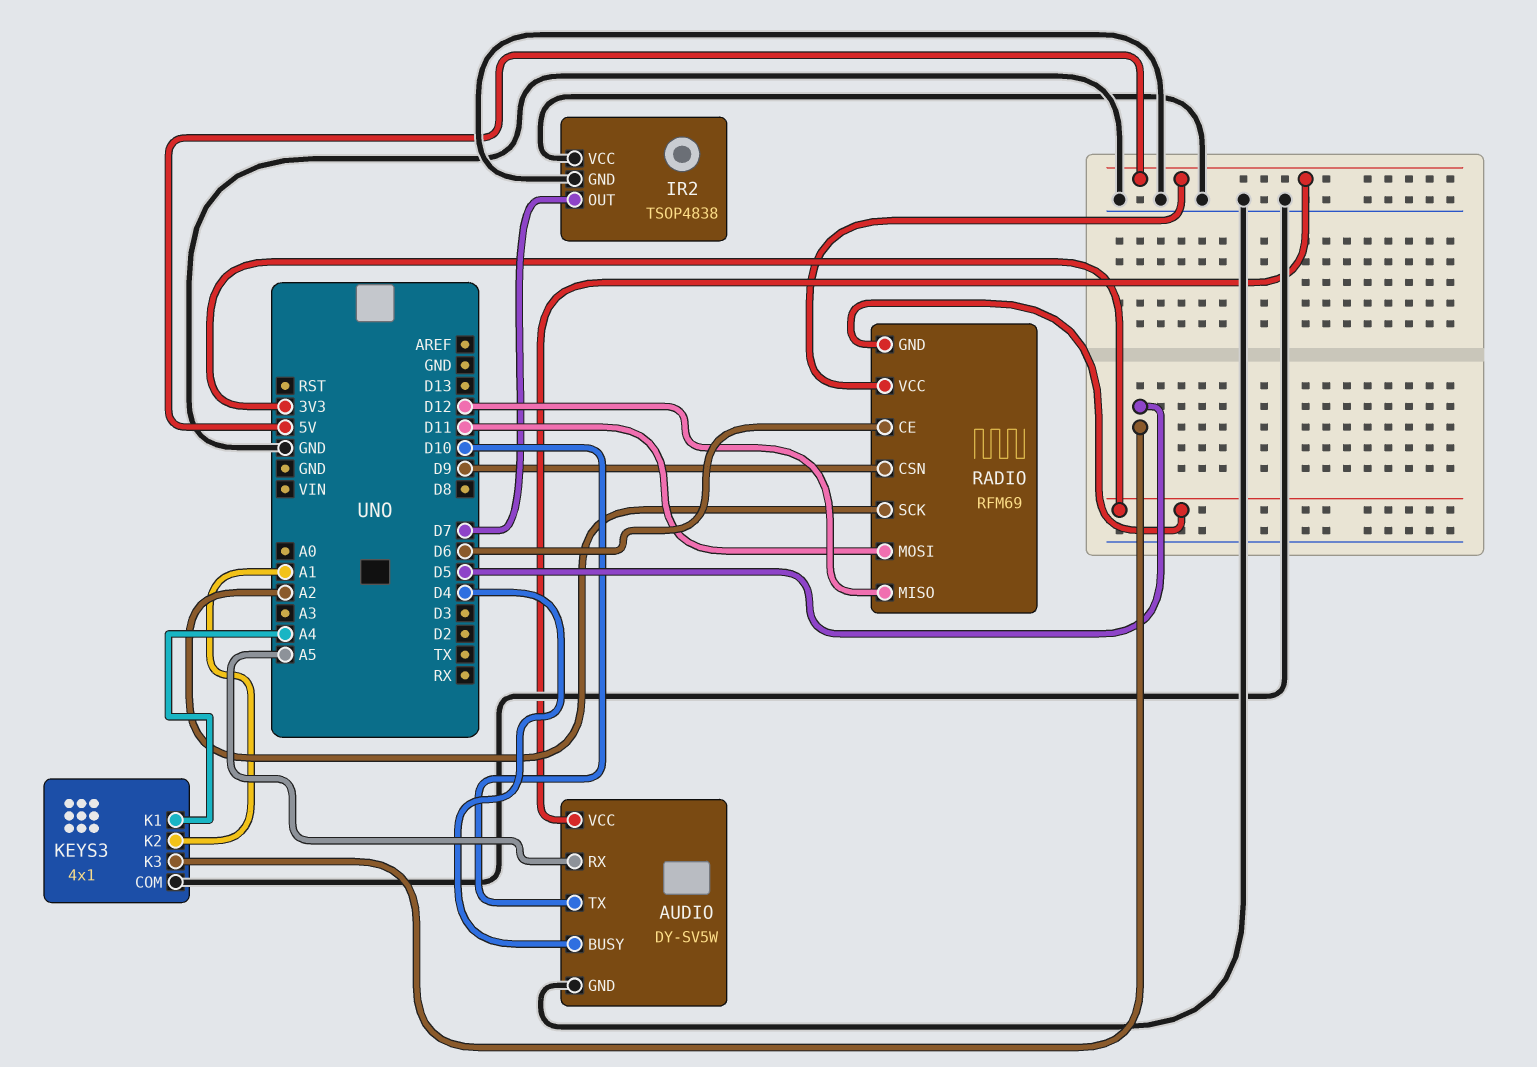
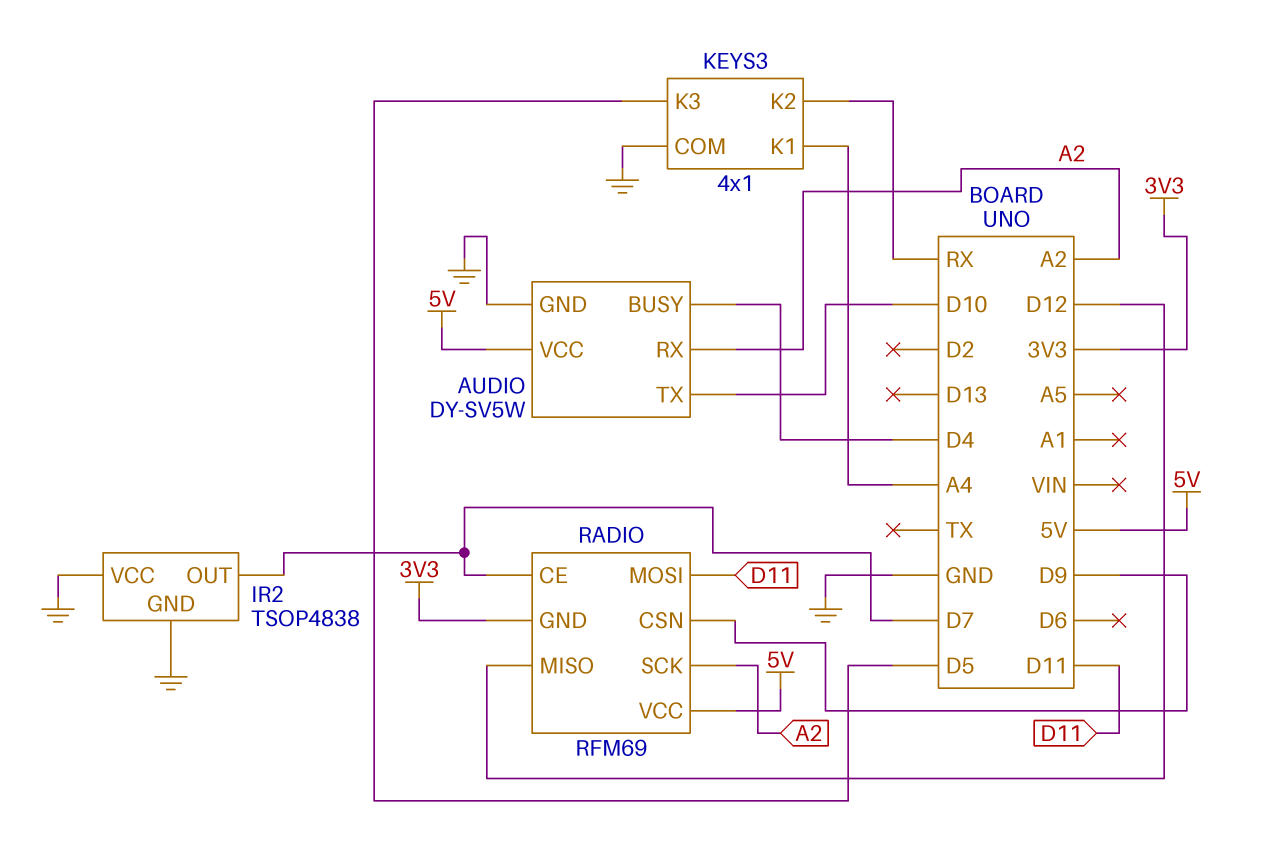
AUDIO pin RX: A5 -> A2
KEYS3 pin K2: A1 -> RX
RADIO pin CE: D6 -> D7

